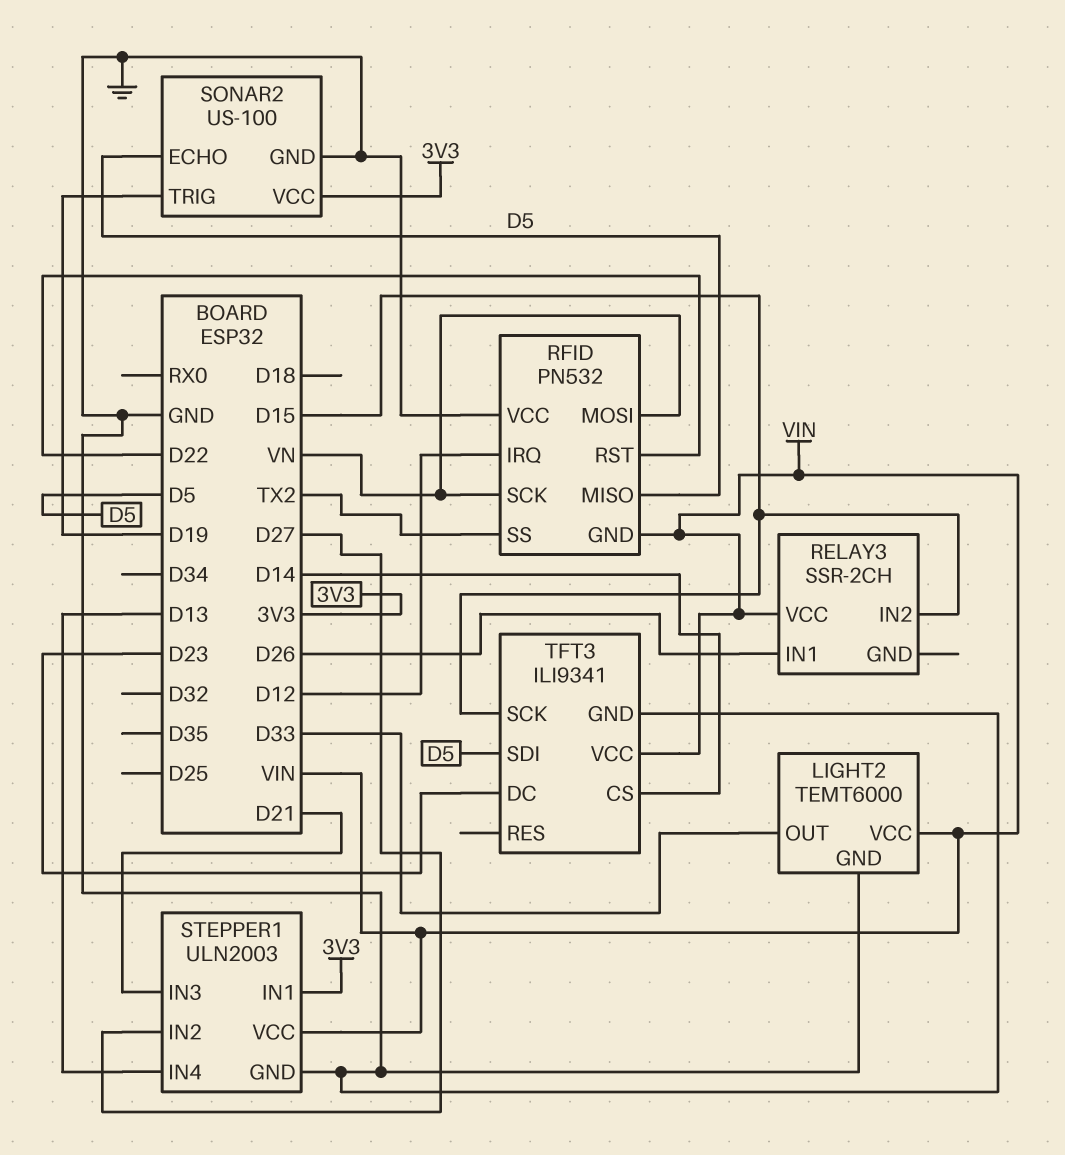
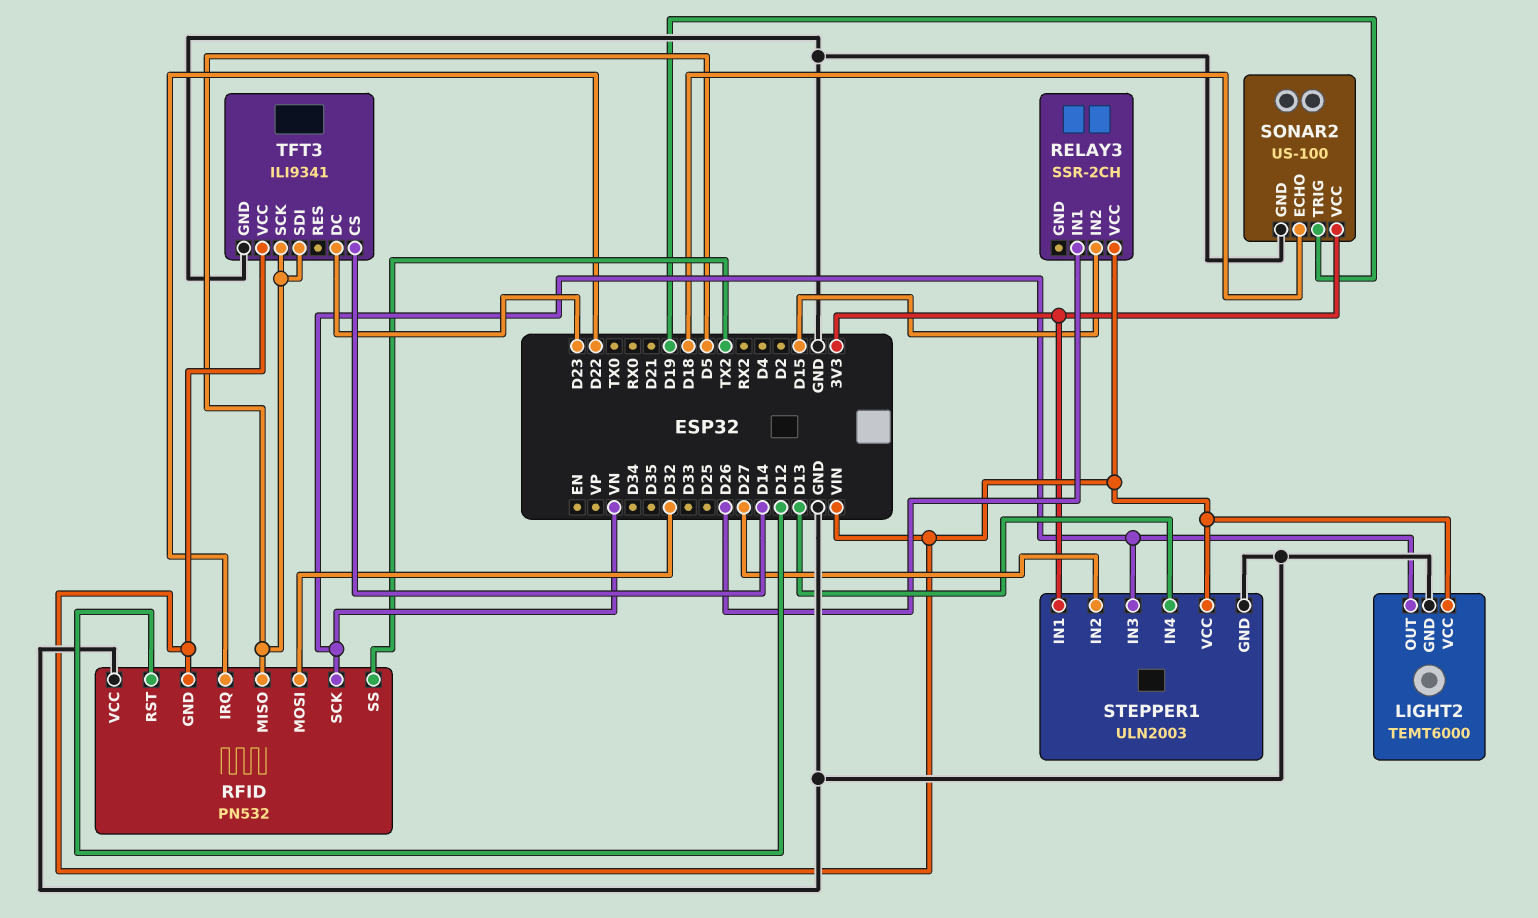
LIGHT2 pin OUT: D33 -> VN
RFID pin IRQ: D12 -> D22
RFID pin MOSI: VN -> D32
RFID pin RST: D22 -> D12
SONAR2 pin ECHO: D5 -> D18
STEPPER1 pin IN3: D21 -> VN
TFT3 pin SCK: D15 -> D5

